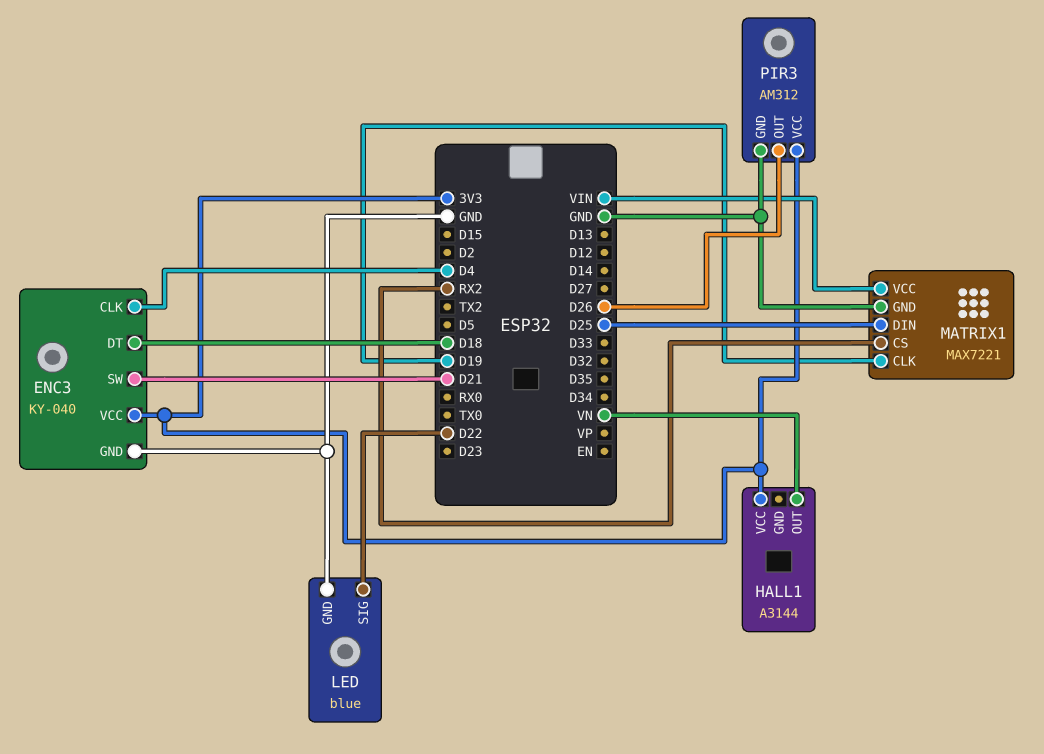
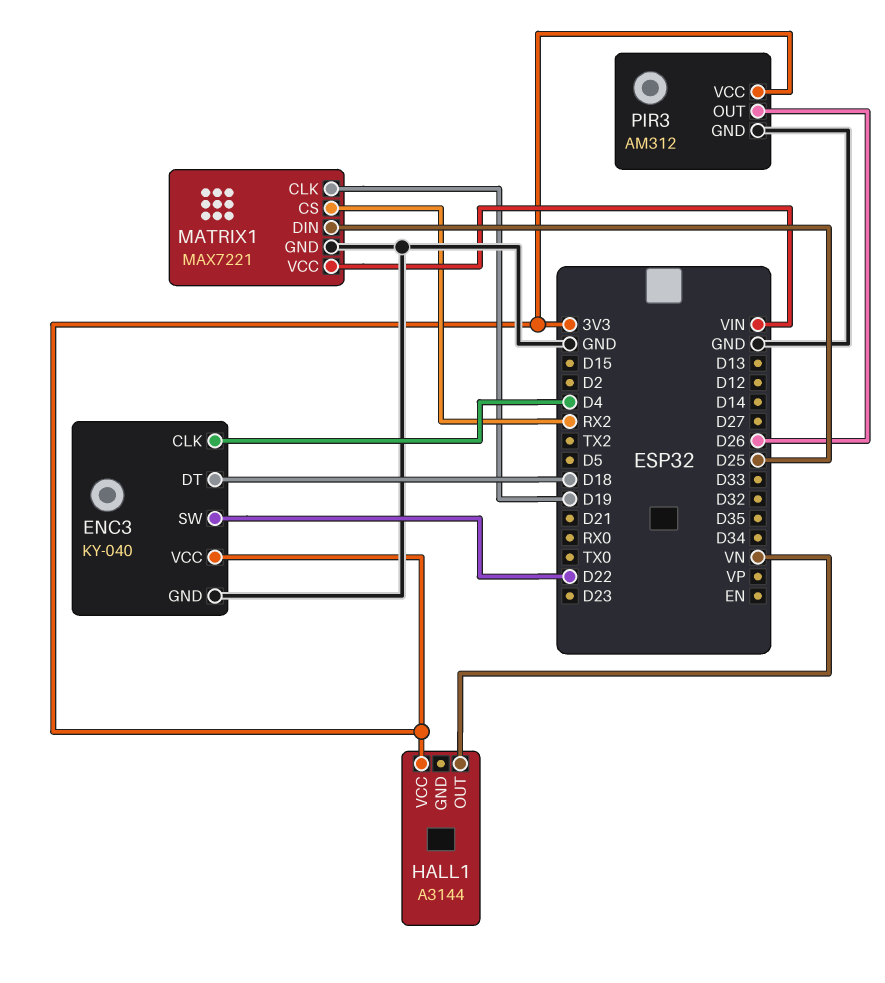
ENC3 pin SW: D21 -> D22
LED: blue -> none
LED pin GND: GND -> none
LED pin SIG: D22 -> none

